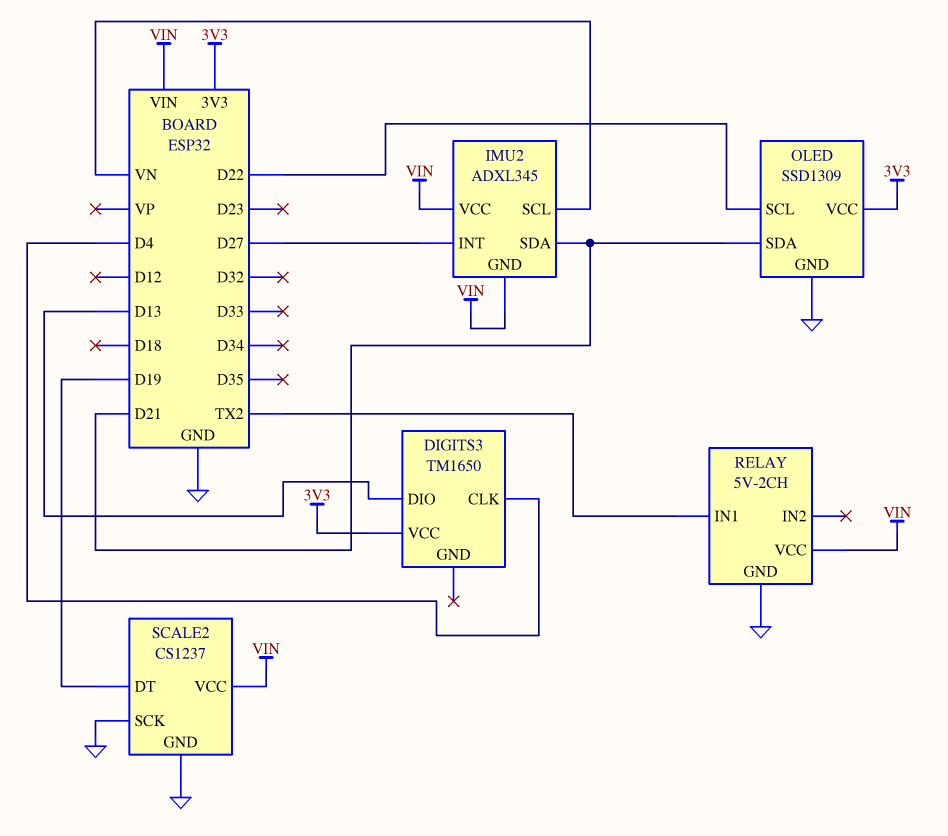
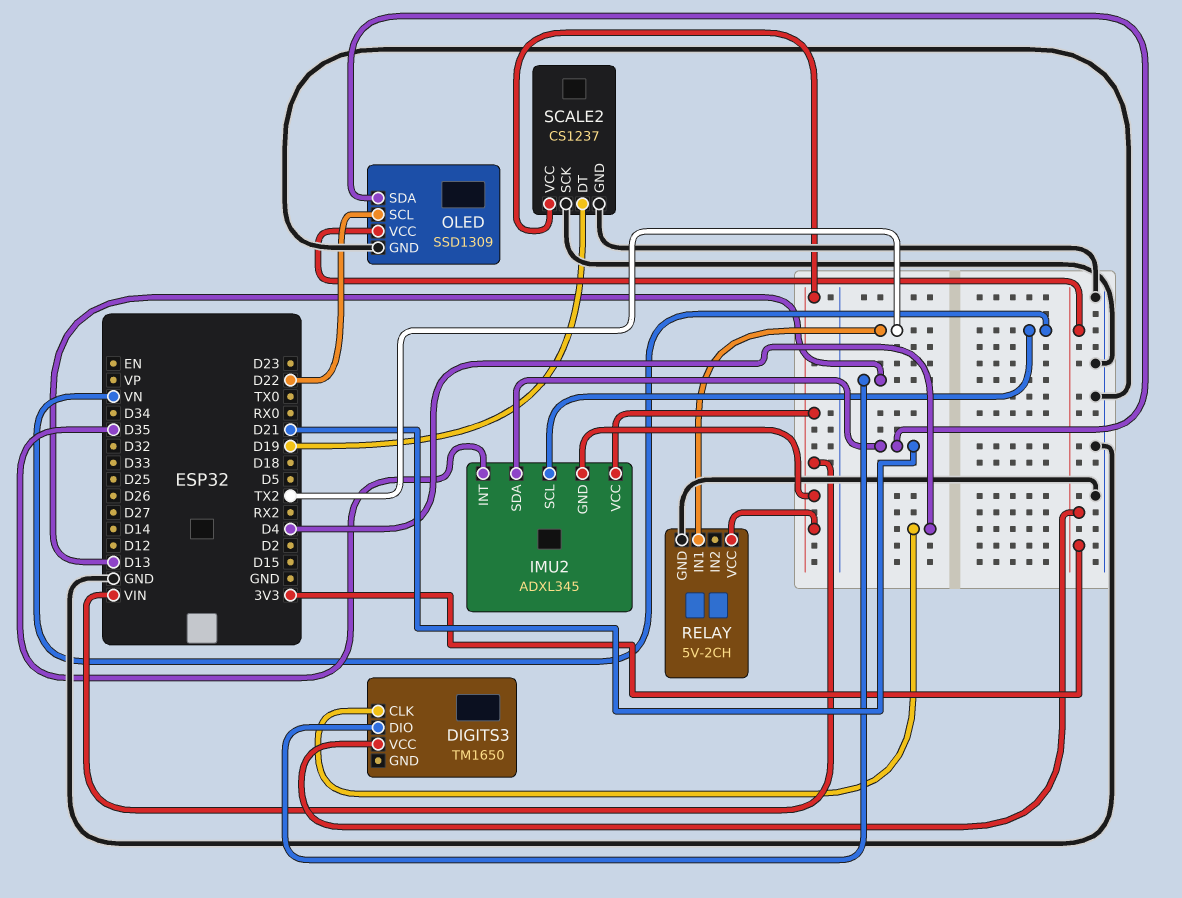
IMU2 pin INT: D27 -> D35

